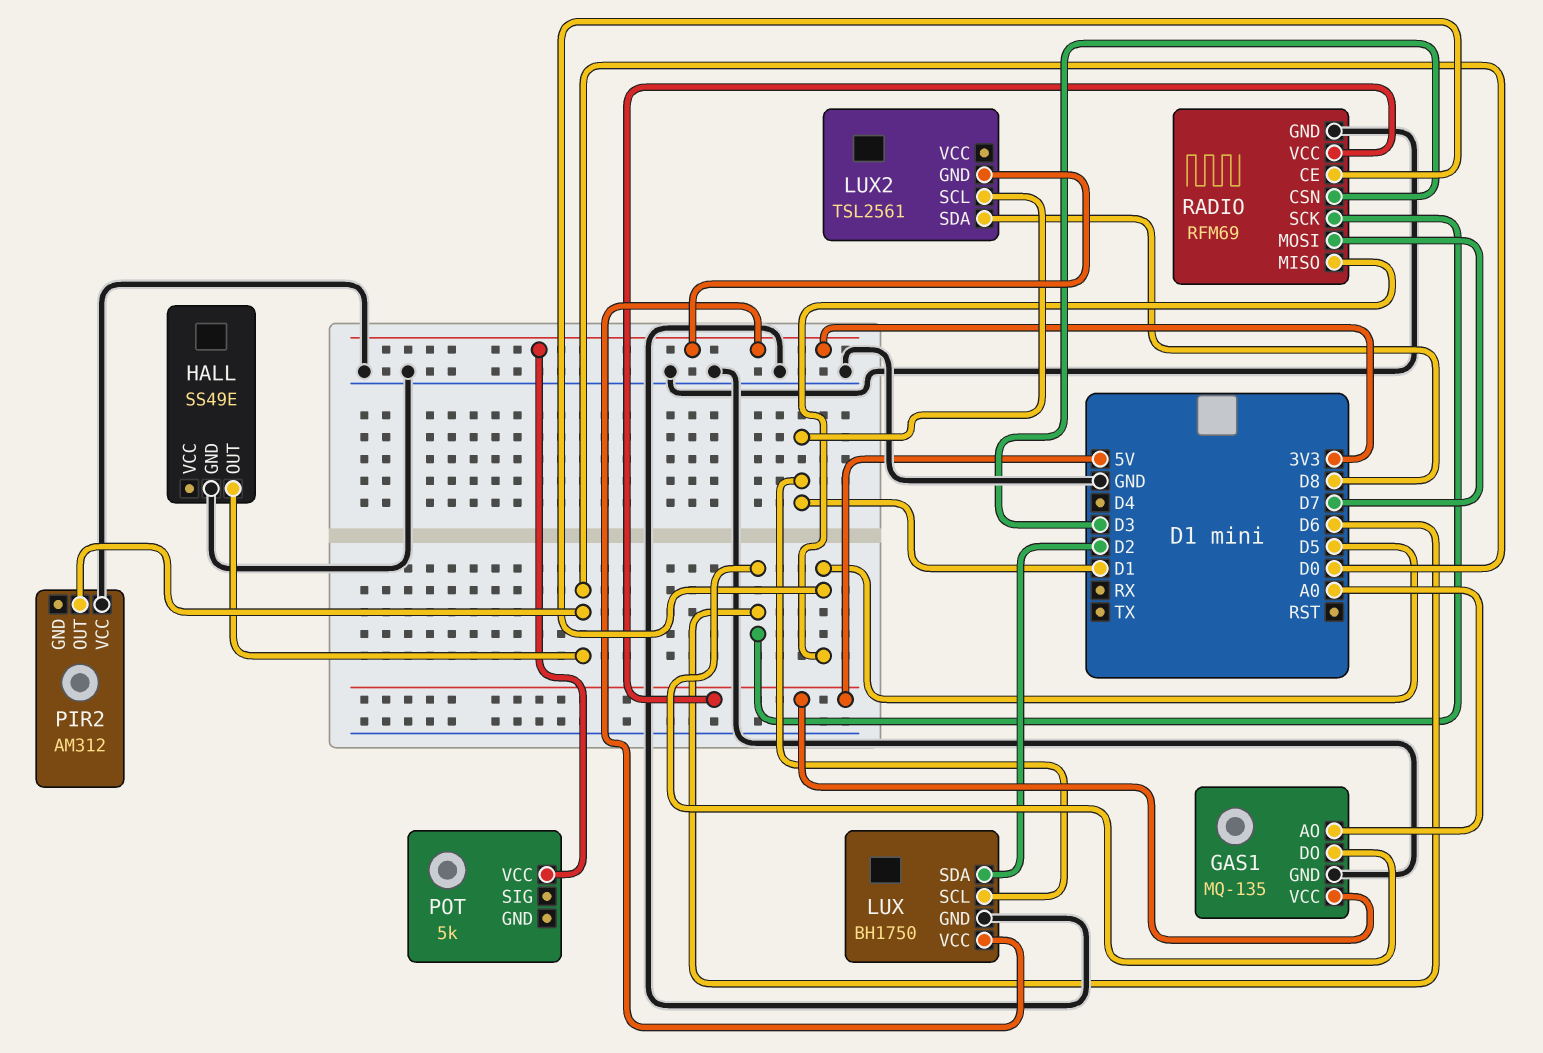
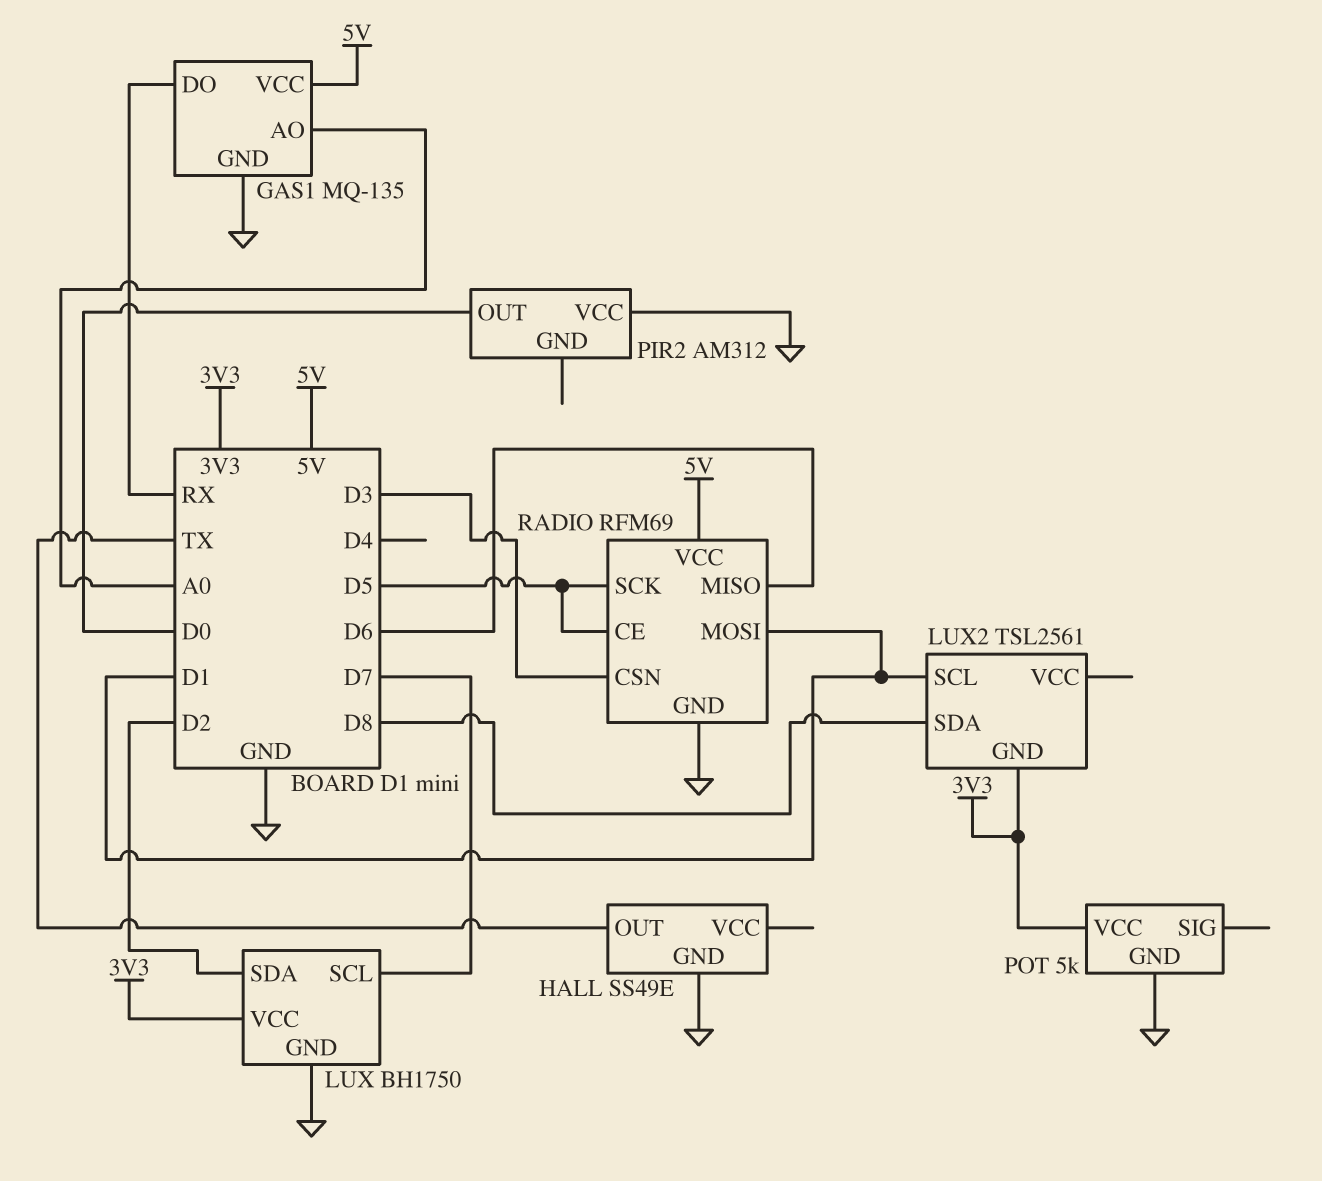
GAS1 pin DO: D6 -> RX
HALL pin OUT: D0 -> TX
LUX pin SCL: D1 -> D7
POT pin GND: none -> GND
RADIO pin MISO: D5 -> D6
RADIO pin MOSI: D7 -> D1
RADIO pin SCK: D6 -> D5

